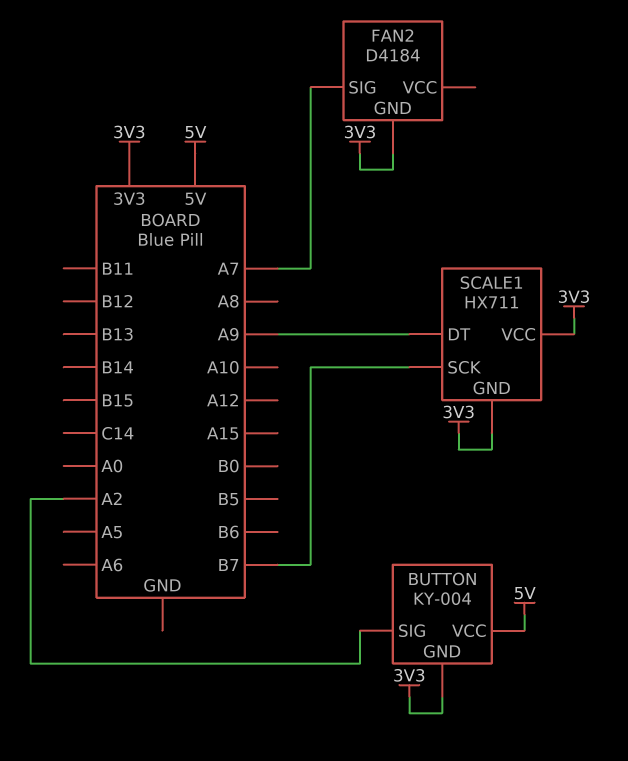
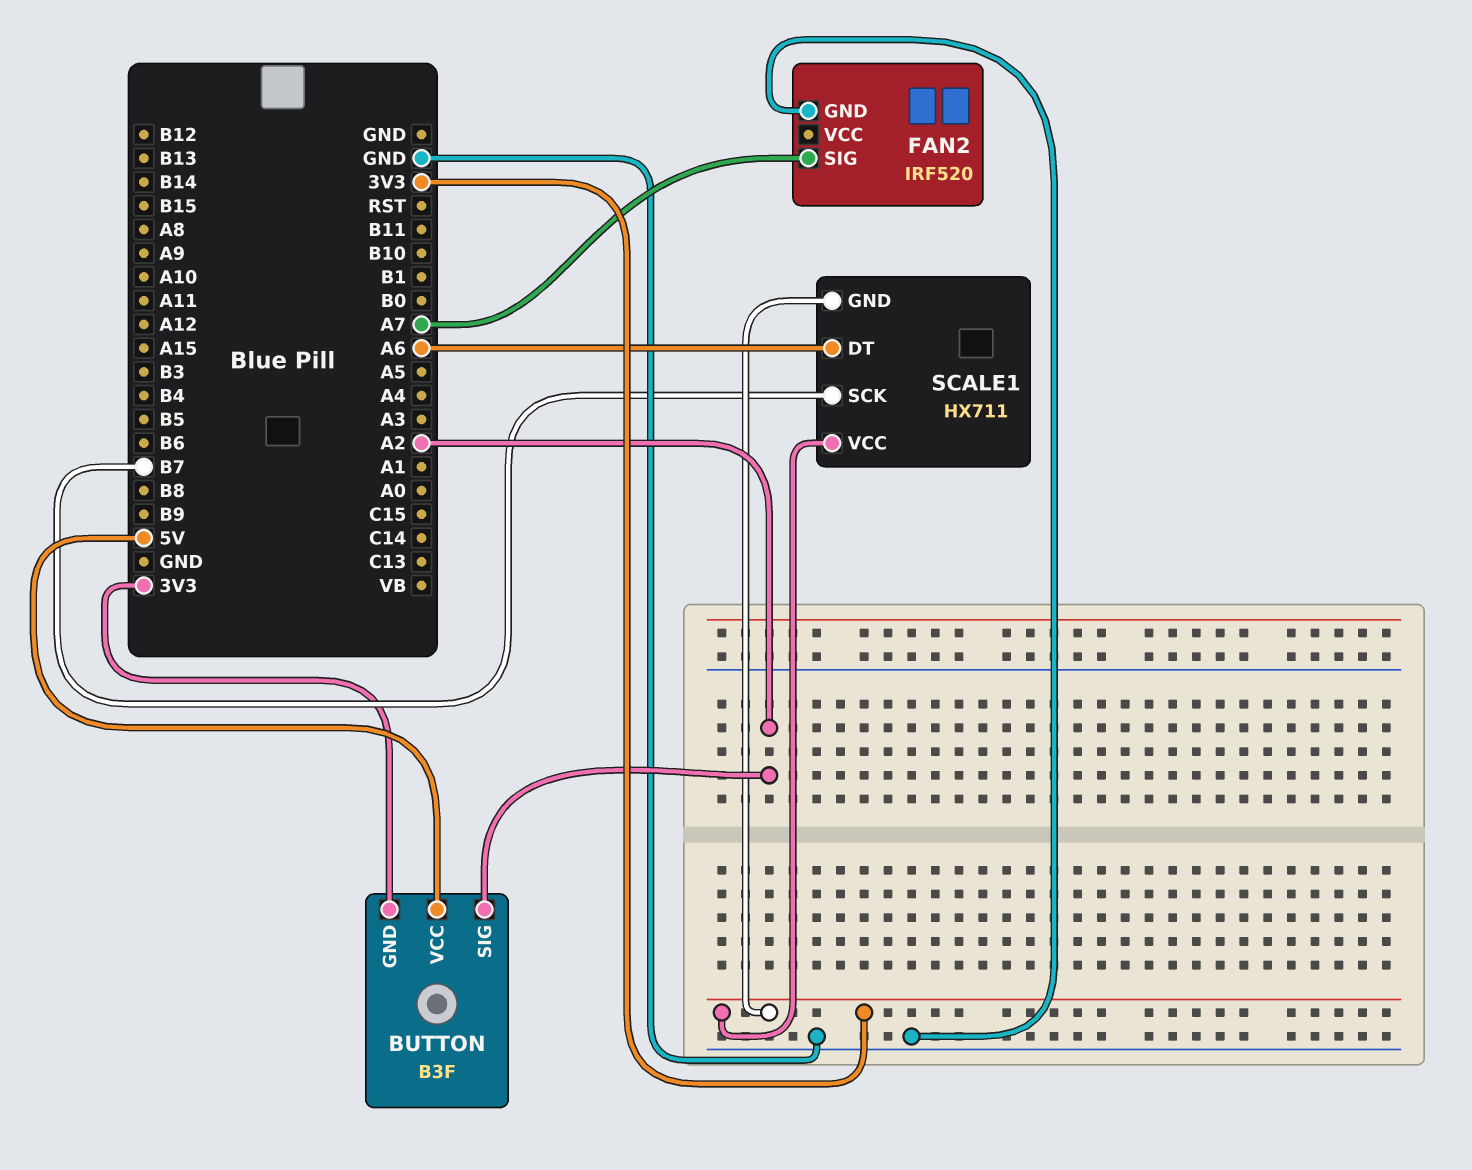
BUTTON: KY-004 -> B3F
FAN2: D4184 -> IRF520
FAN2 pin GND: 3V3 -> GND
SCALE1 pin DT: A9 -> A6

